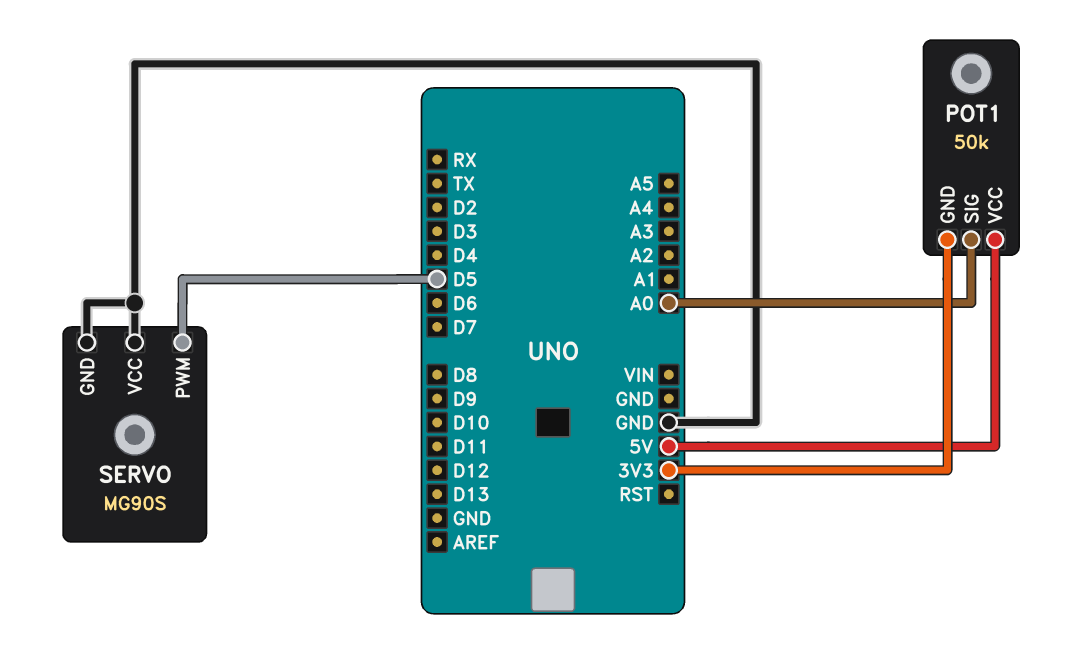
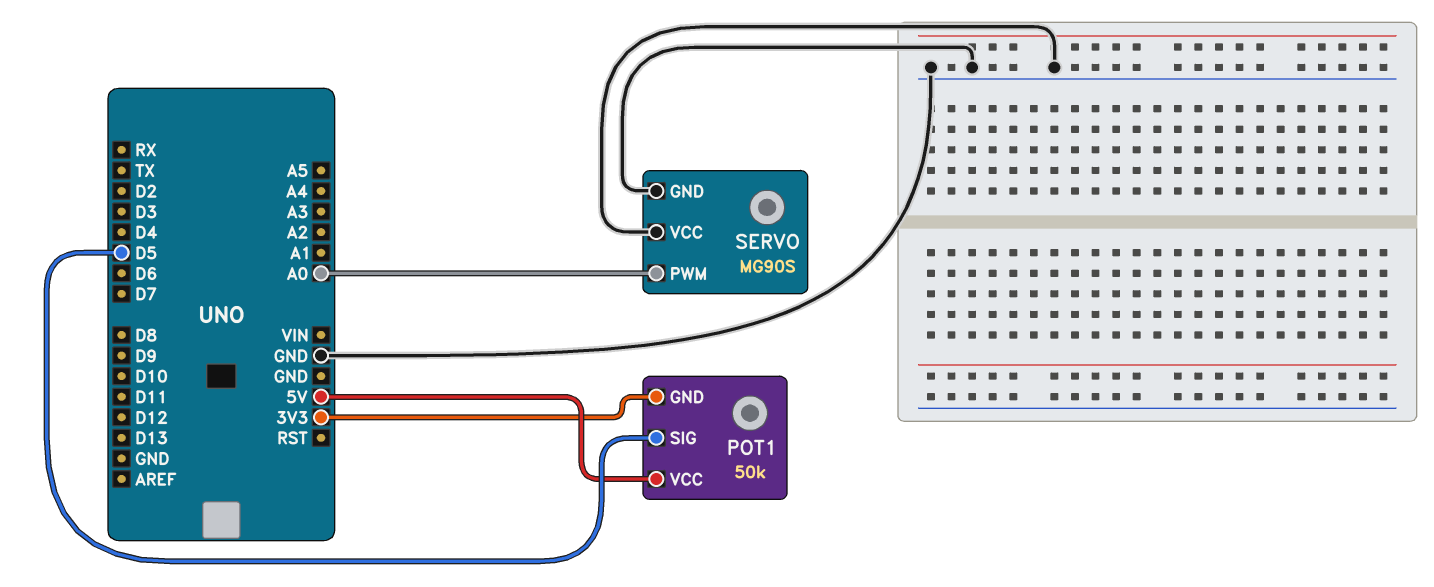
POT1 pin SIG: A0 -> D5
SERVO pin PWM: D5 -> A0

